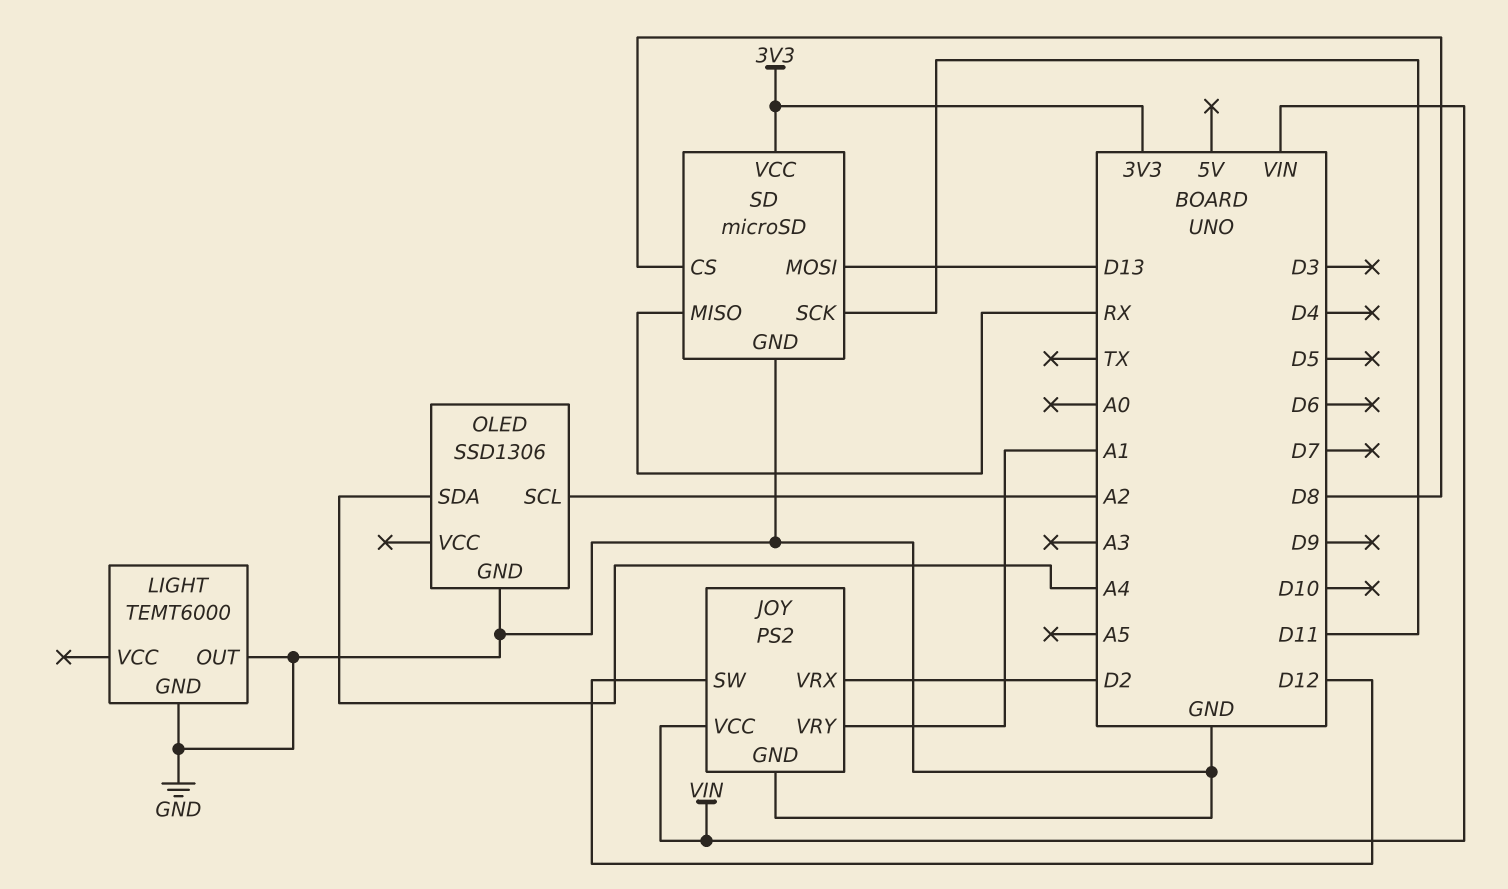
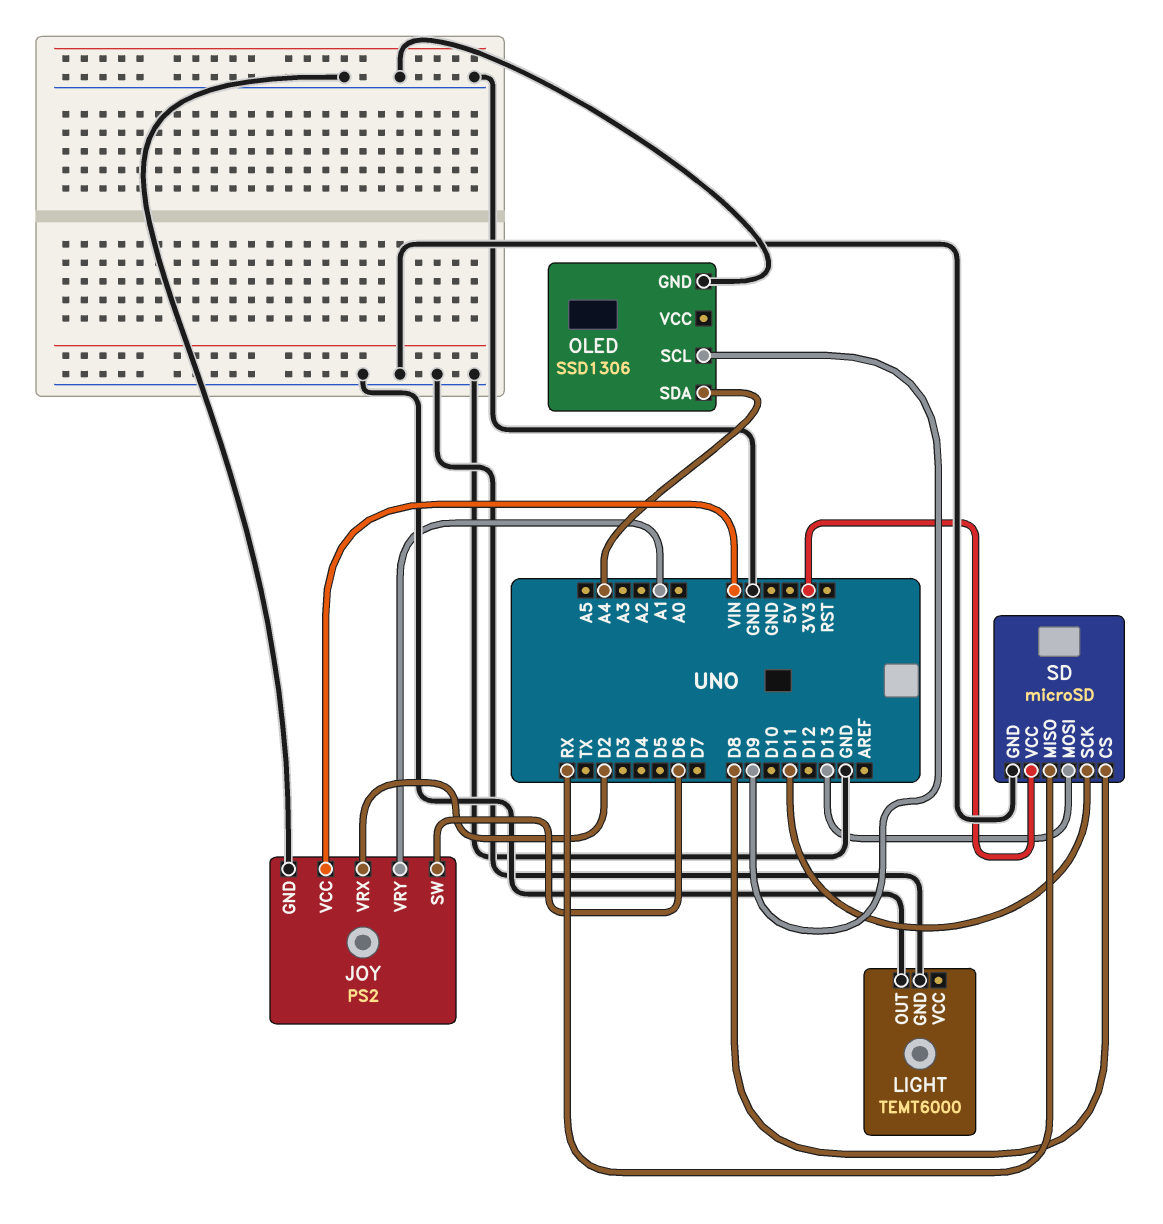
JOY pin SW: D12 -> D6
OLED pin SCL: A2 -> D9

